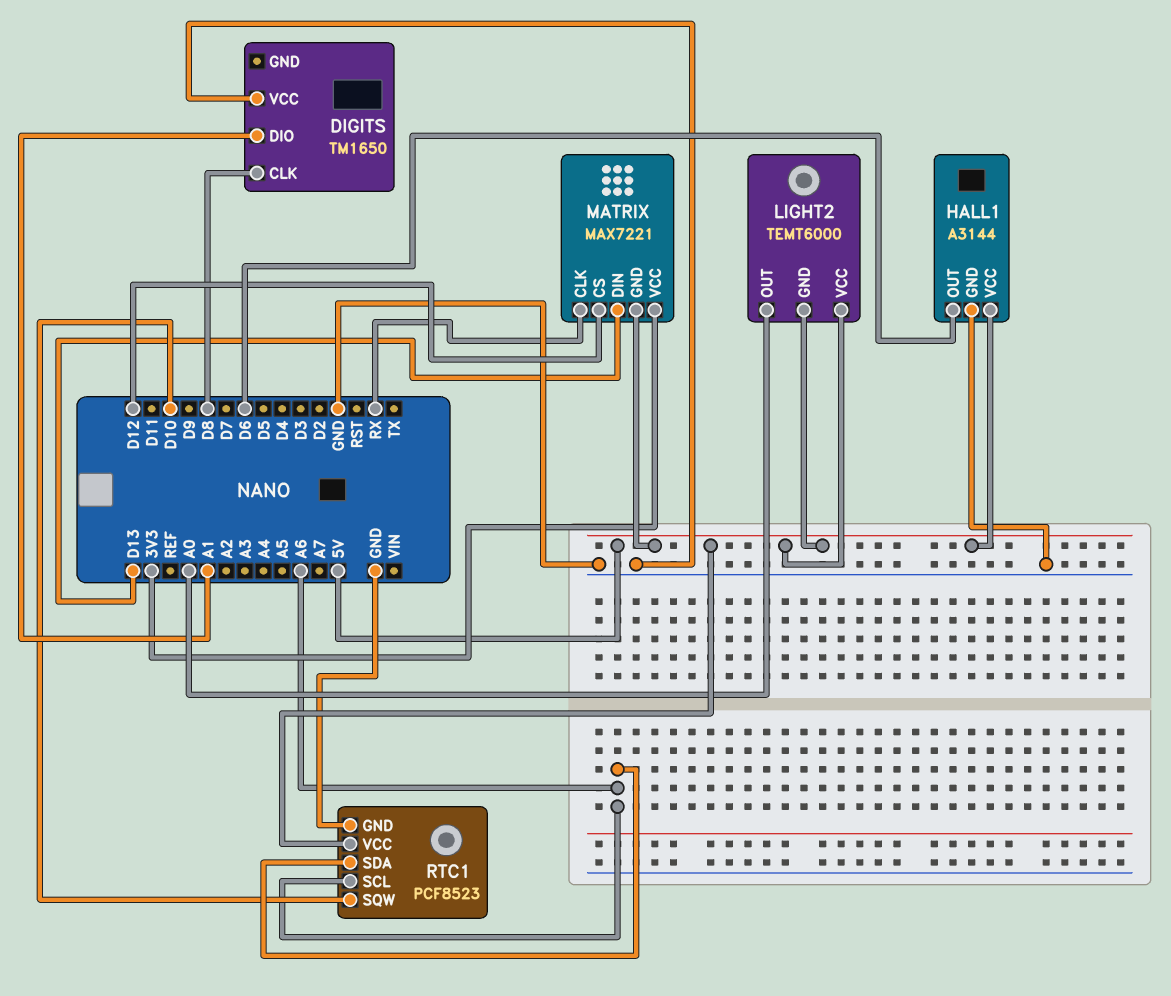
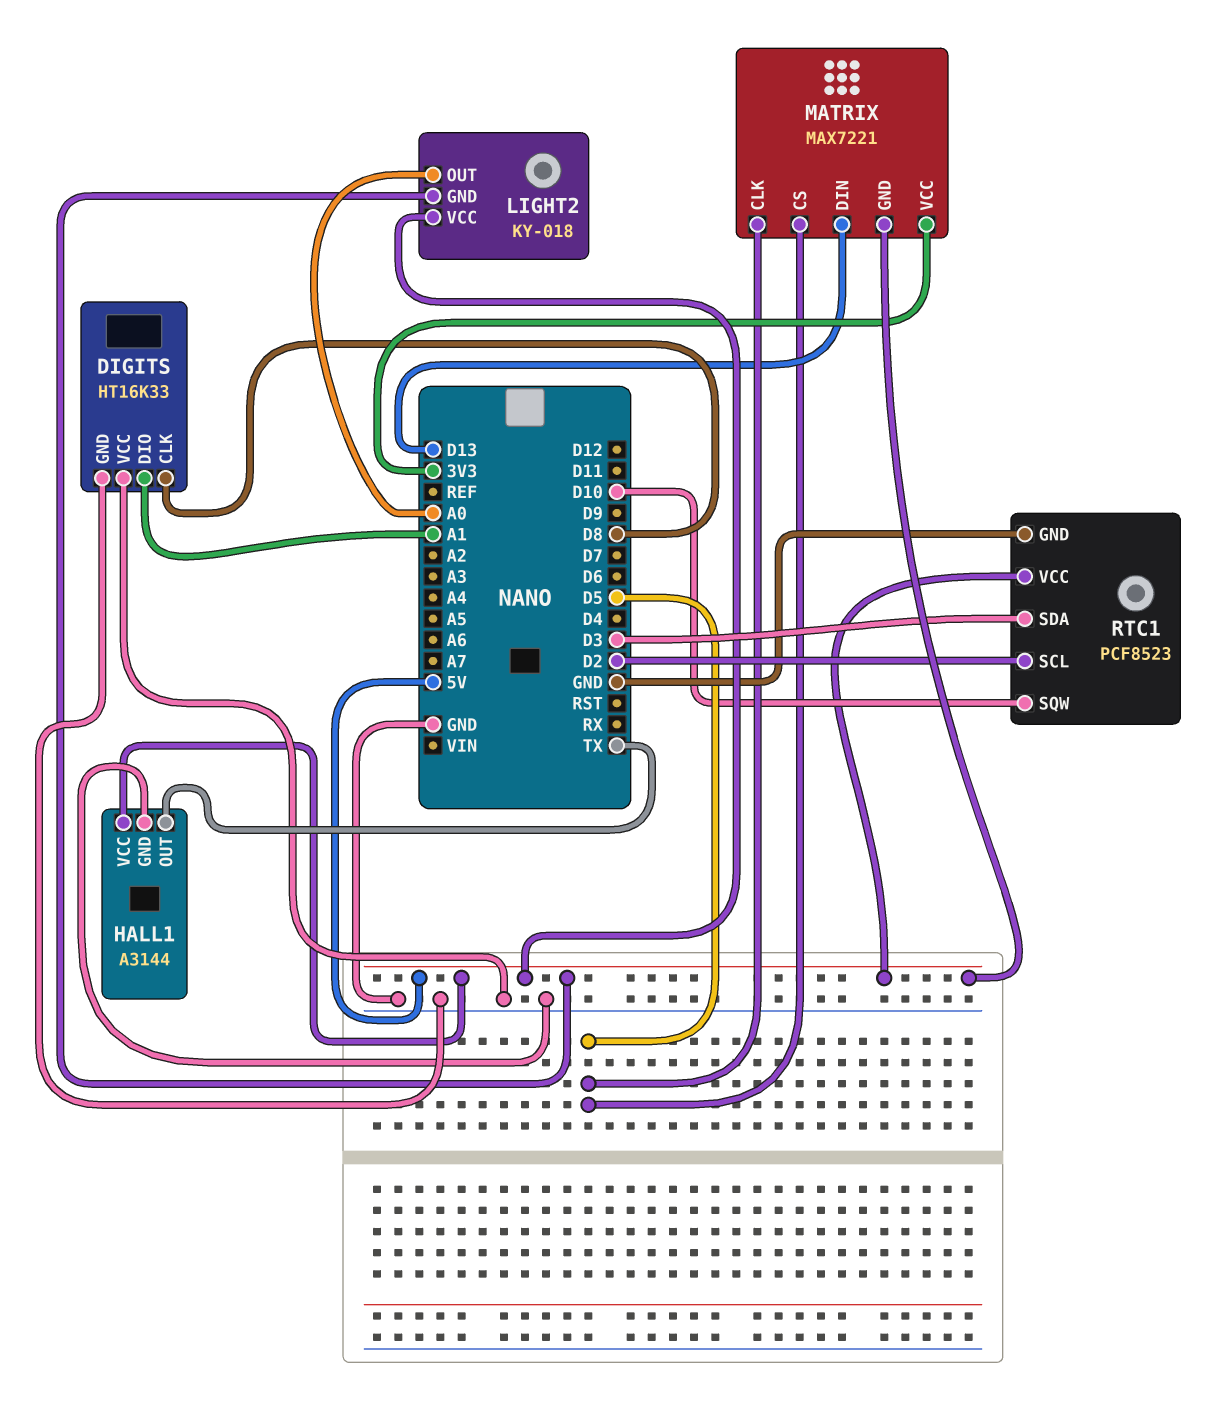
DIGITS: TM1650 -> HT16K33
DIGITS pin GND: none -> GND
HALL1 pin OUT: D6 -> TX
LIGHT2: TEMT6000 -> KY-018
MATRIX pin CLK: RX -> D5
MATRIX pin CS: D12 -> D5
RTC1 pin SCL: A6 -> D2
RTC1 pin SDA: A6 -> D3

